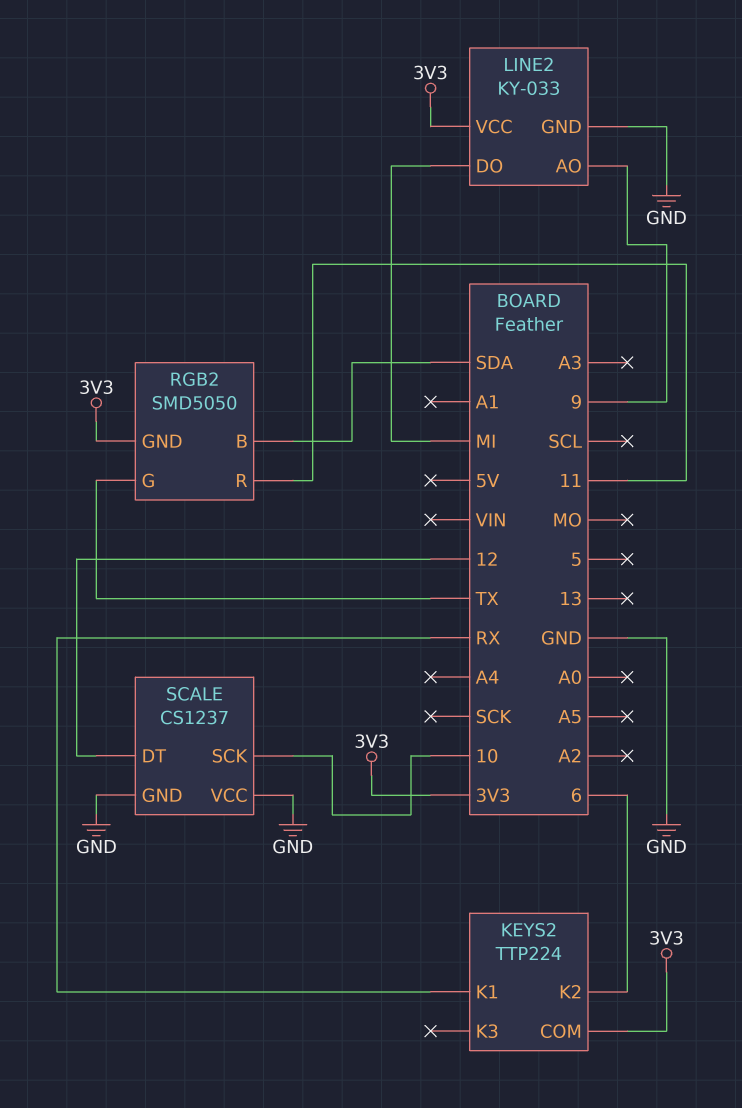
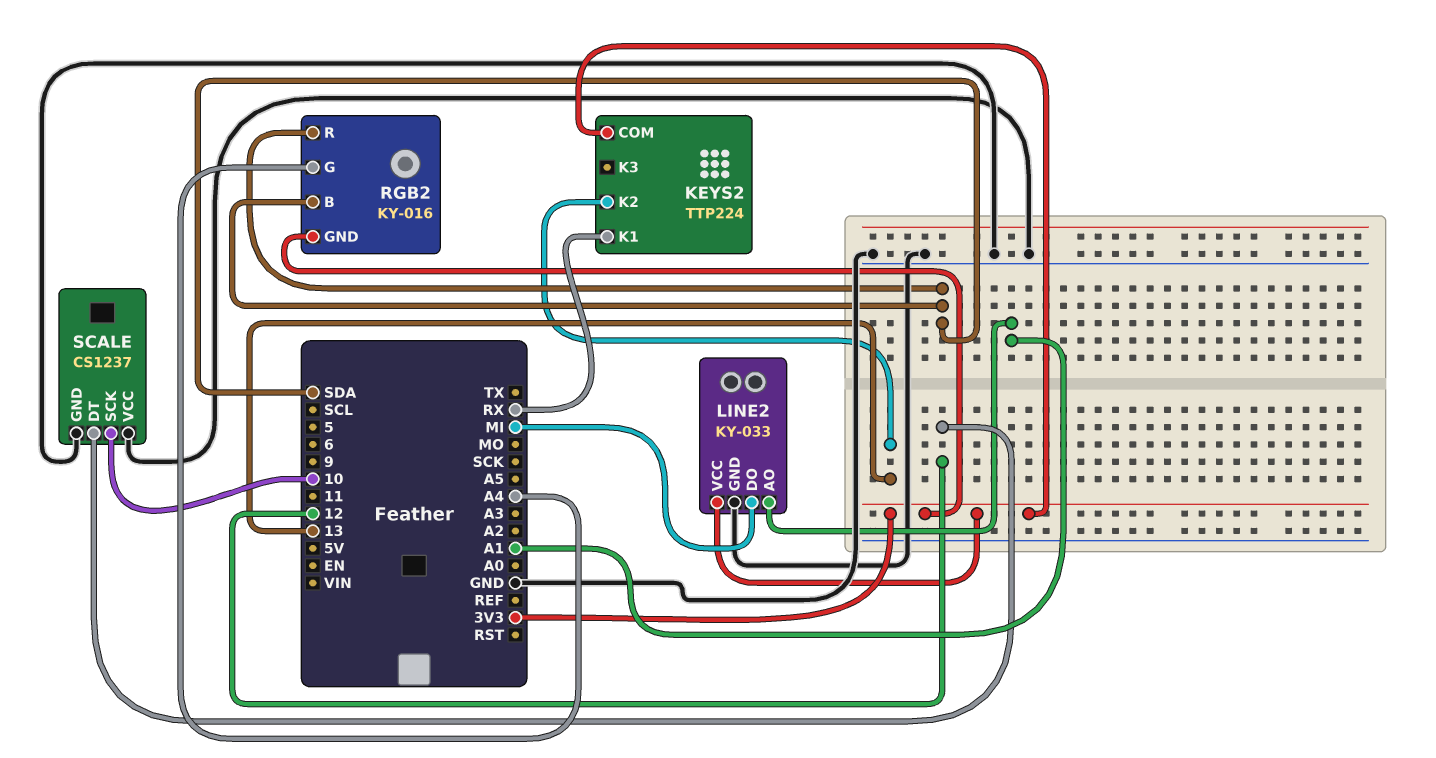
KEYS2 pin K2: 6 -> 13
LINE2 pin AO: 9 -> A1
RGB2: SMD5050 -> KY-016
RGB2 pin G: TX -> A4
RGB2 pin R: 11 -> SDA

